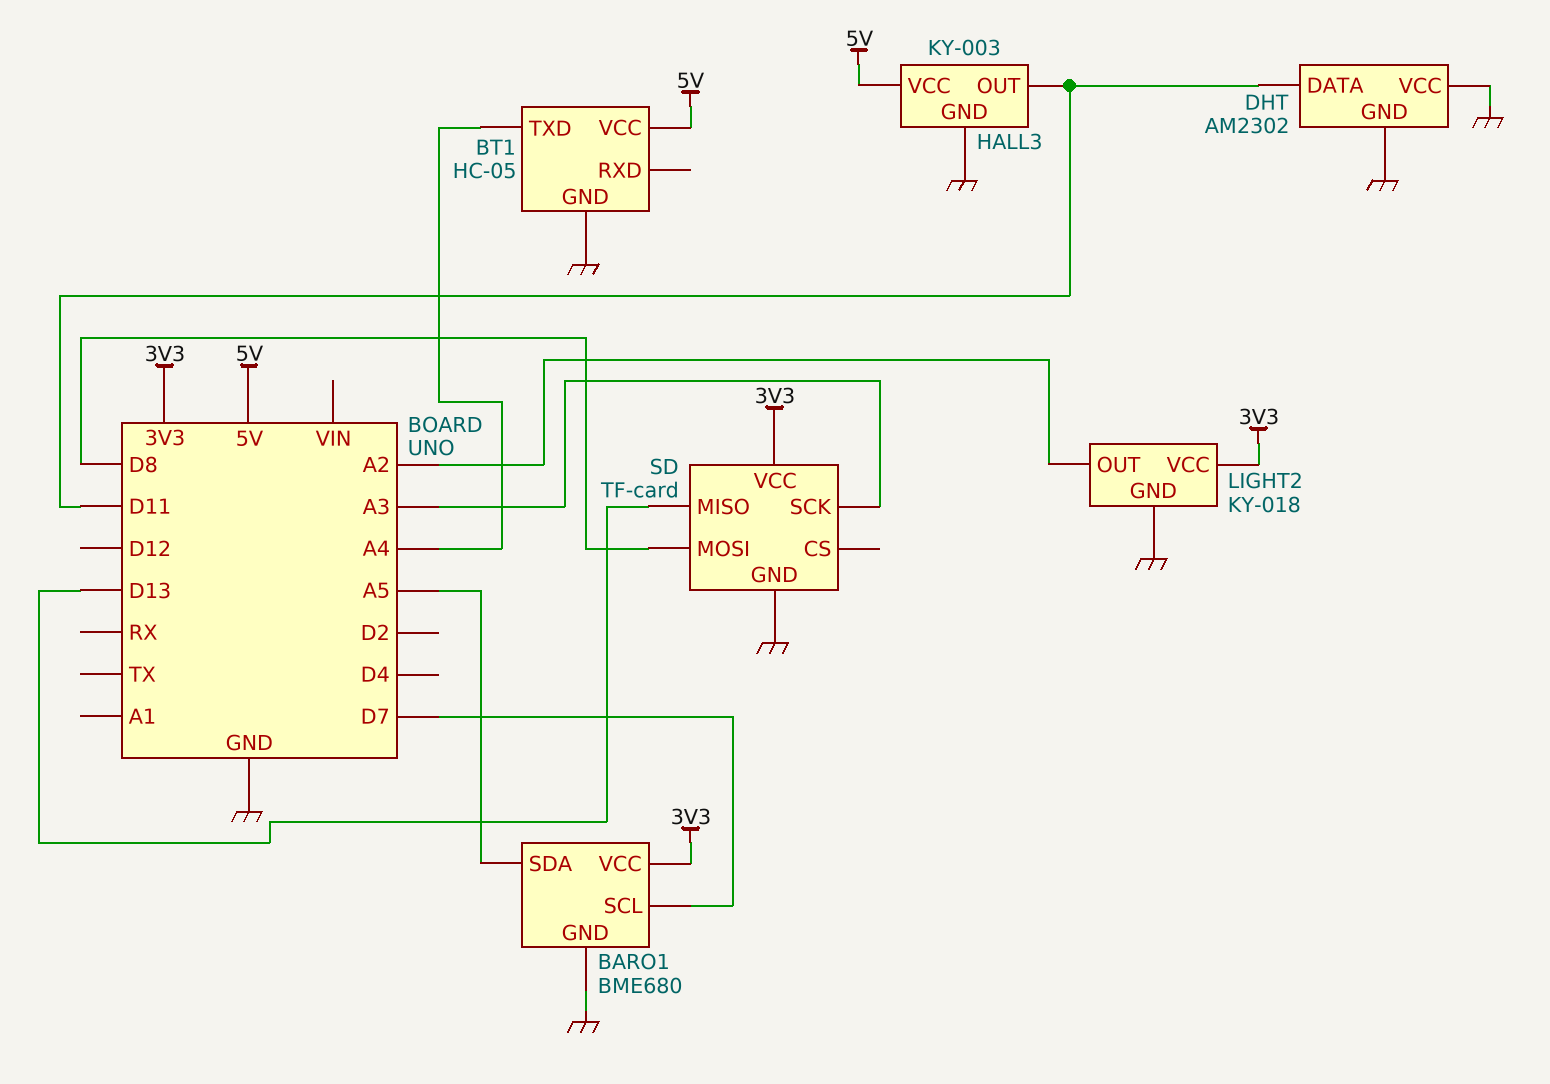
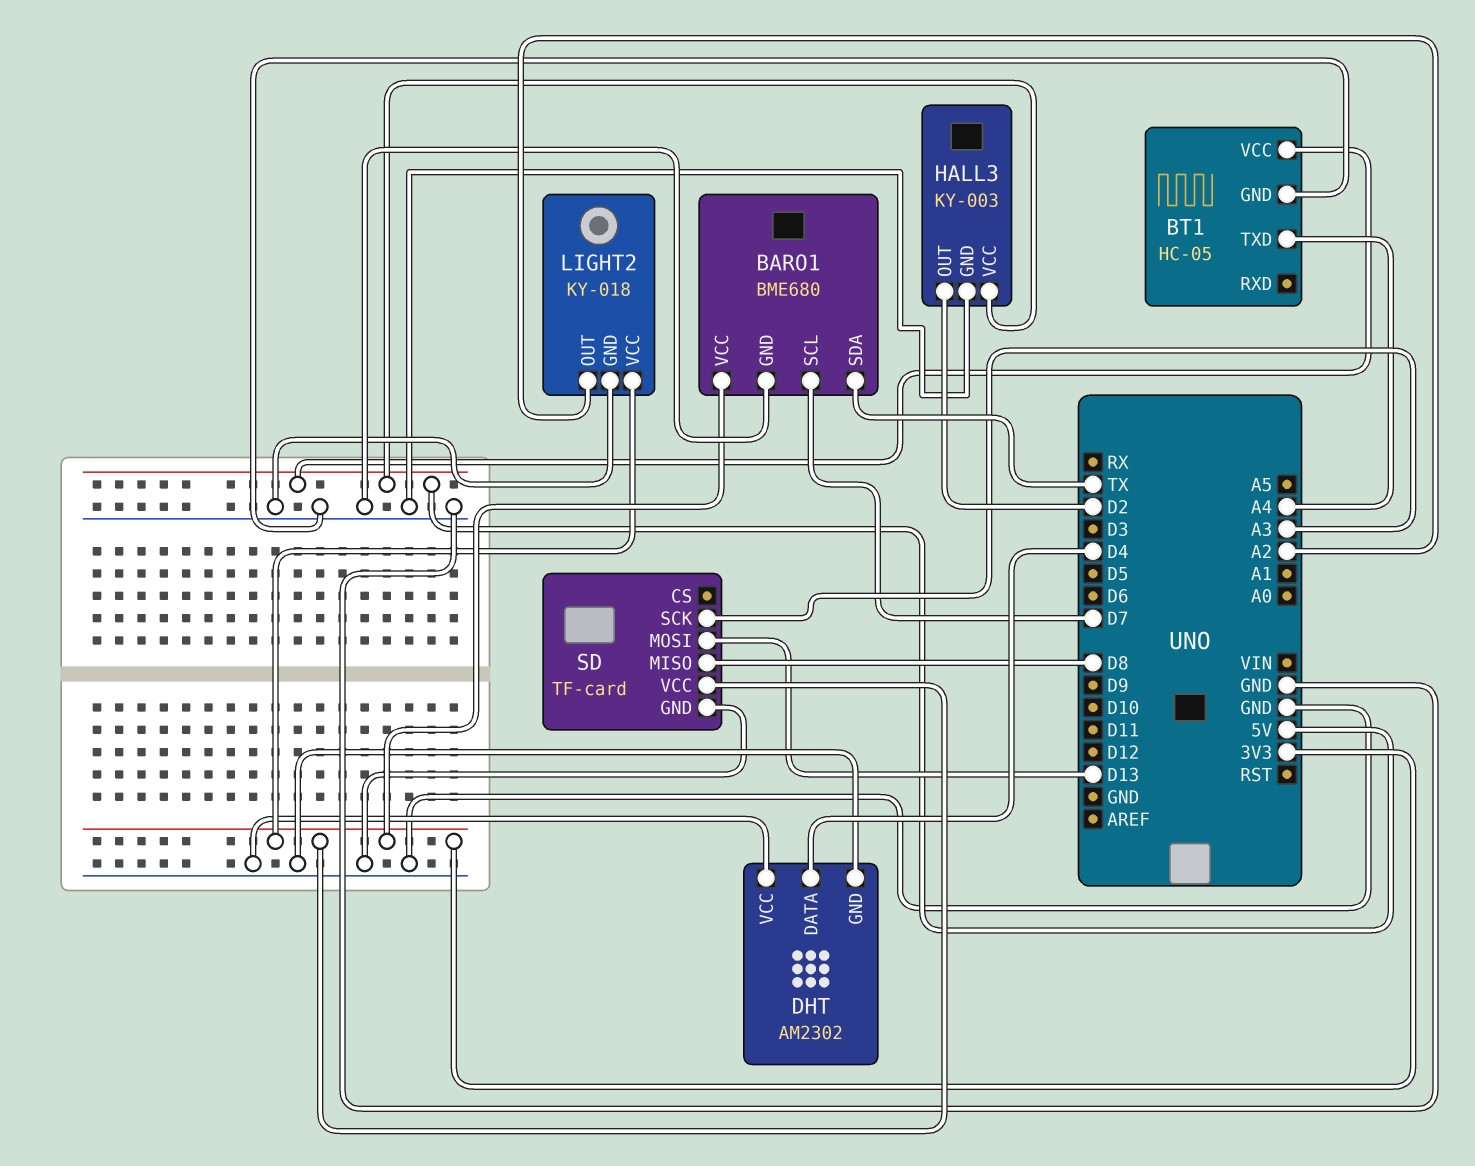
BARO1 pin SDA: A5 -> TX
DHT pin DATA: D11 -> D4
HALL3 pin OUT: D11 -> D2
SD pin MISO: D13 -> D8
SD pin MOSI: D8 -> D13

